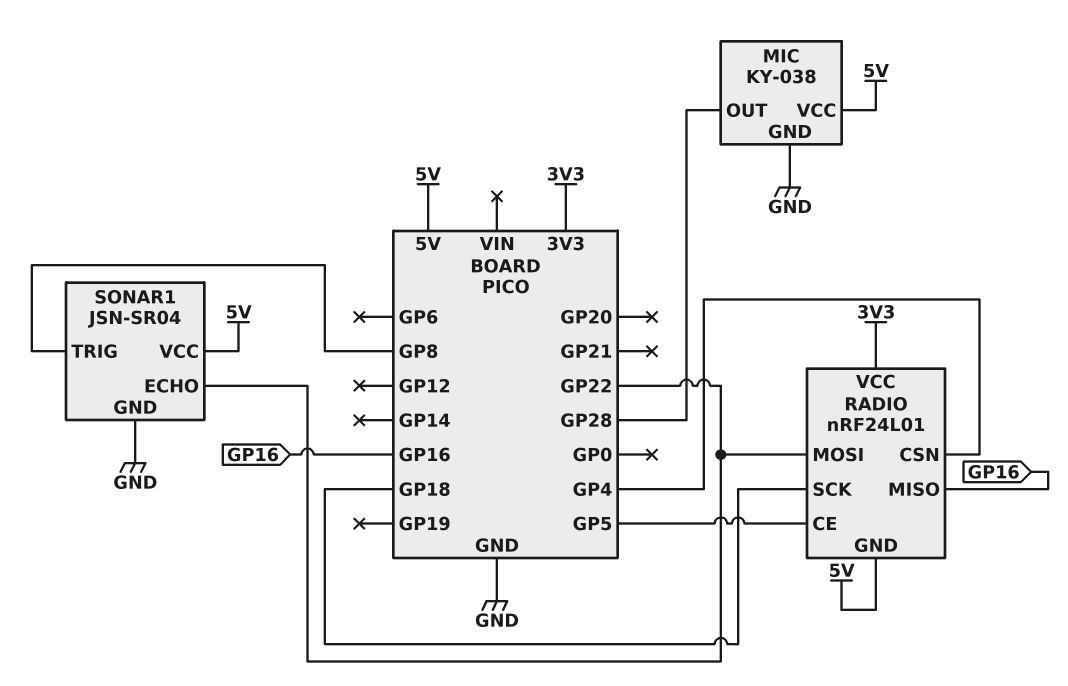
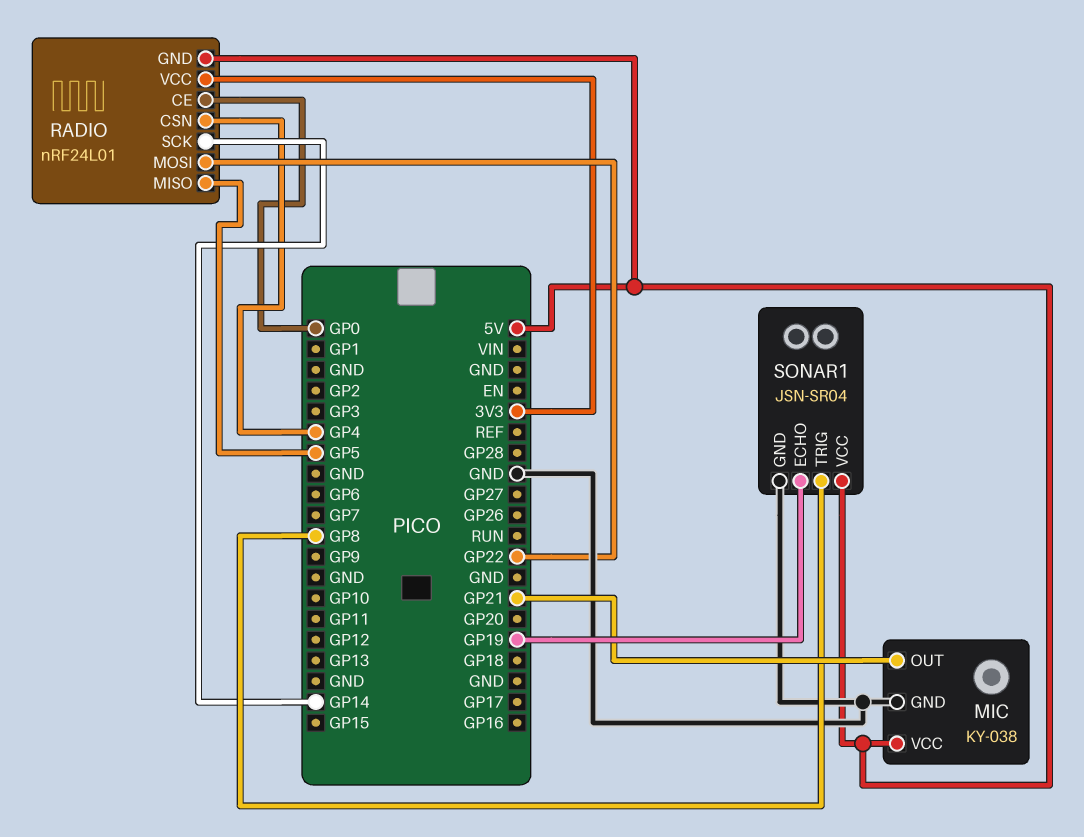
MIC pin OUT: GP28 -> GP21
RADIO pin CE: GP5 -> GP0
RADIO pin MISO: GP16 -> GP5
RADIO pin SCK: GP18 -> GP14
SONAR1 pin ECHO: GP22 -> GP19

